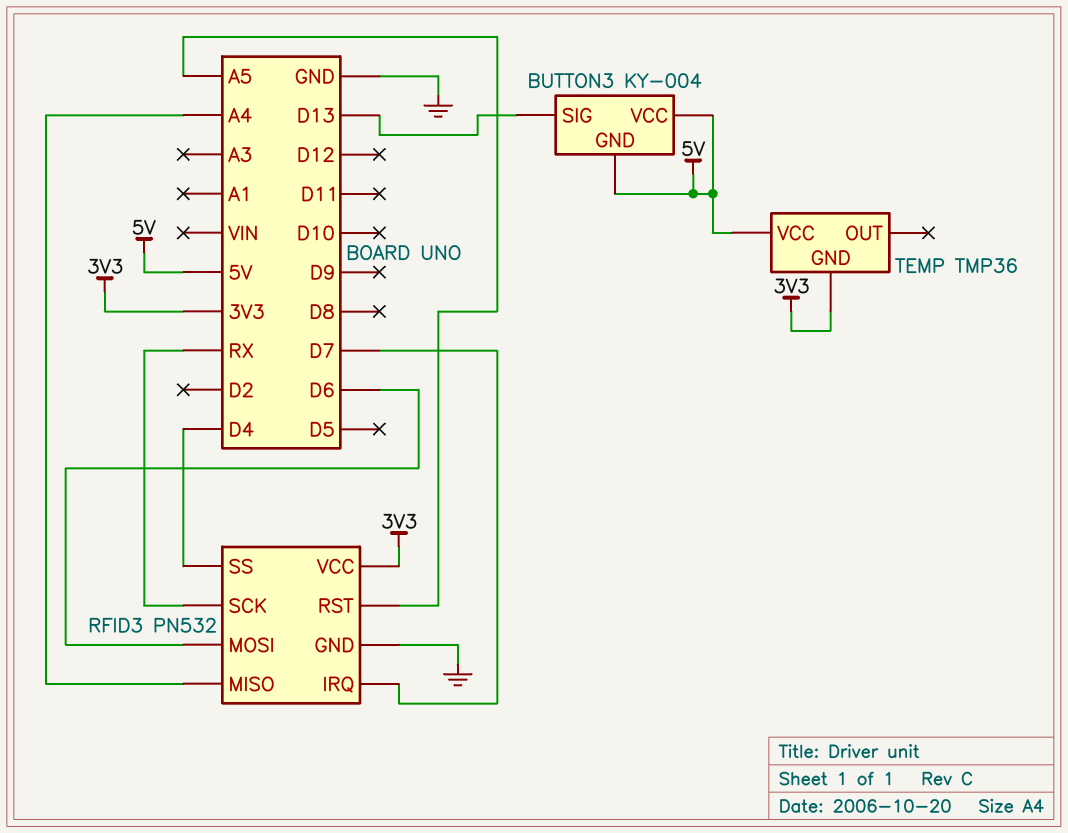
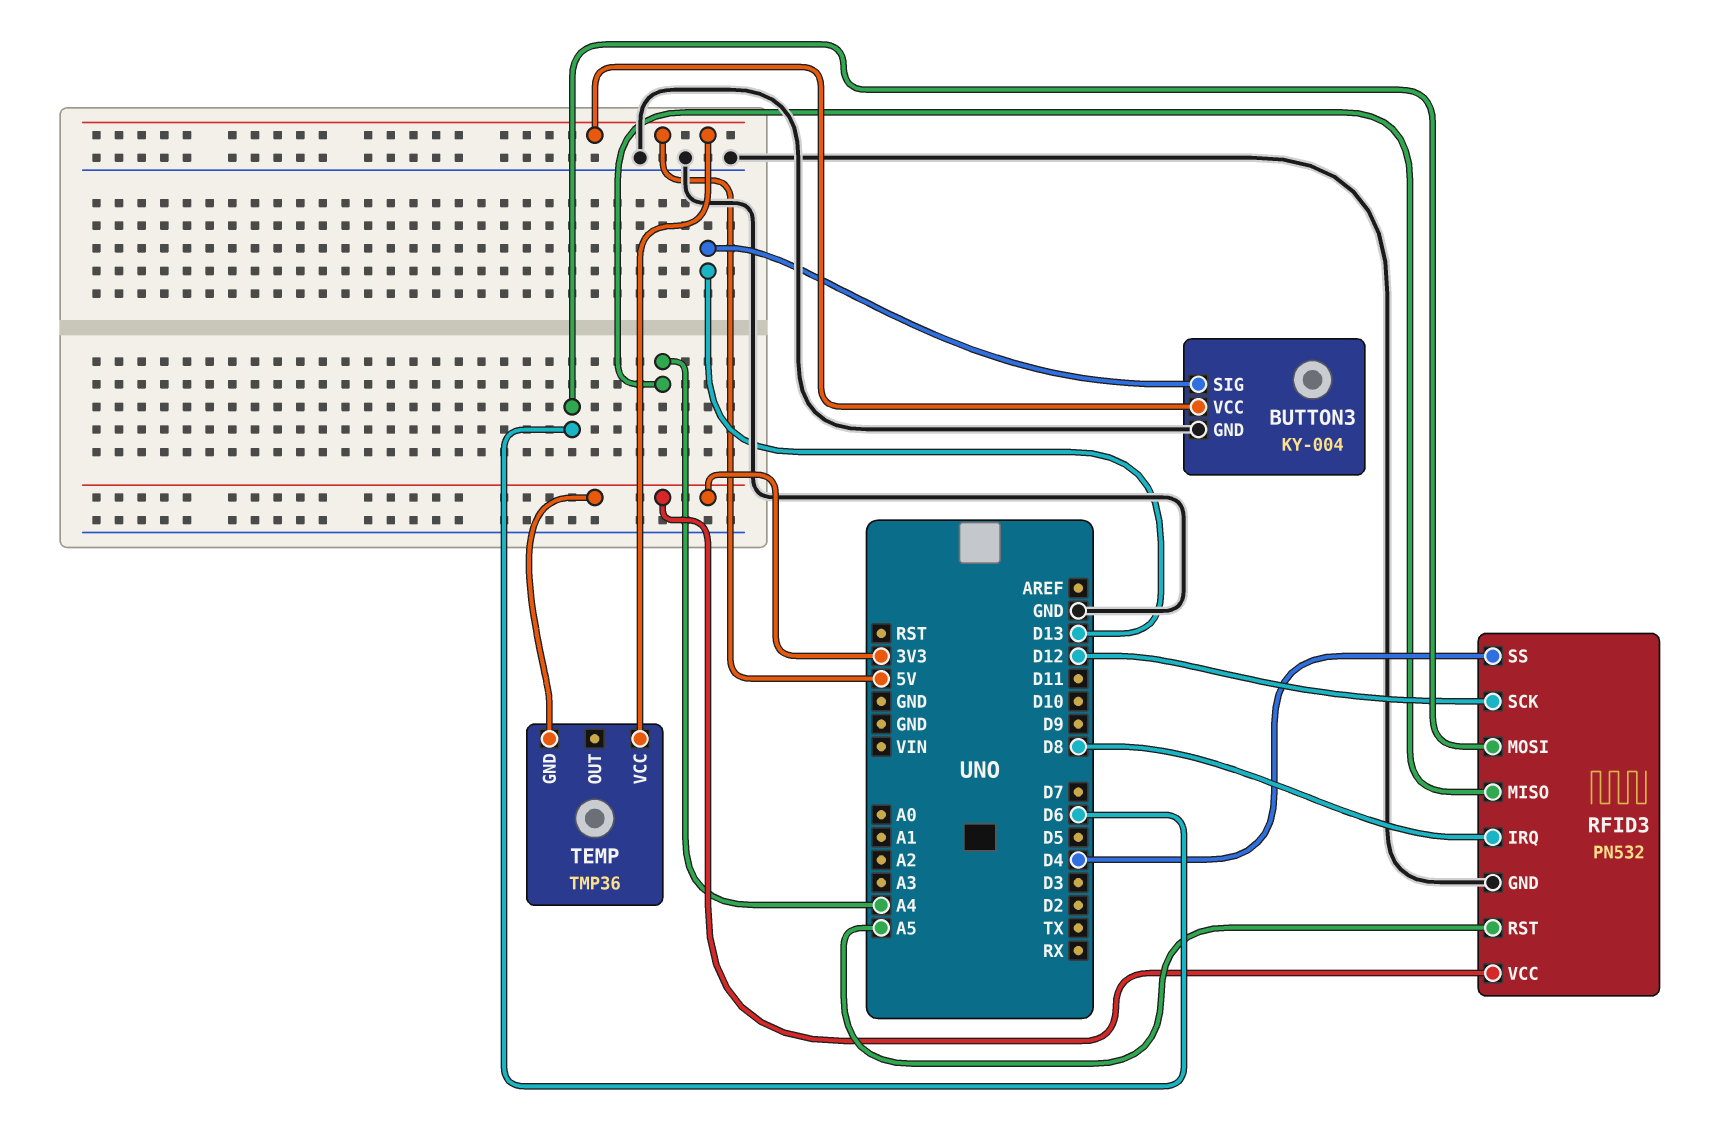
BUTTON3 pin GND: 5V -> GND
RFID3 pin IRQ: D7 -> D8
RFID3 pin SCK: RX -> D12

